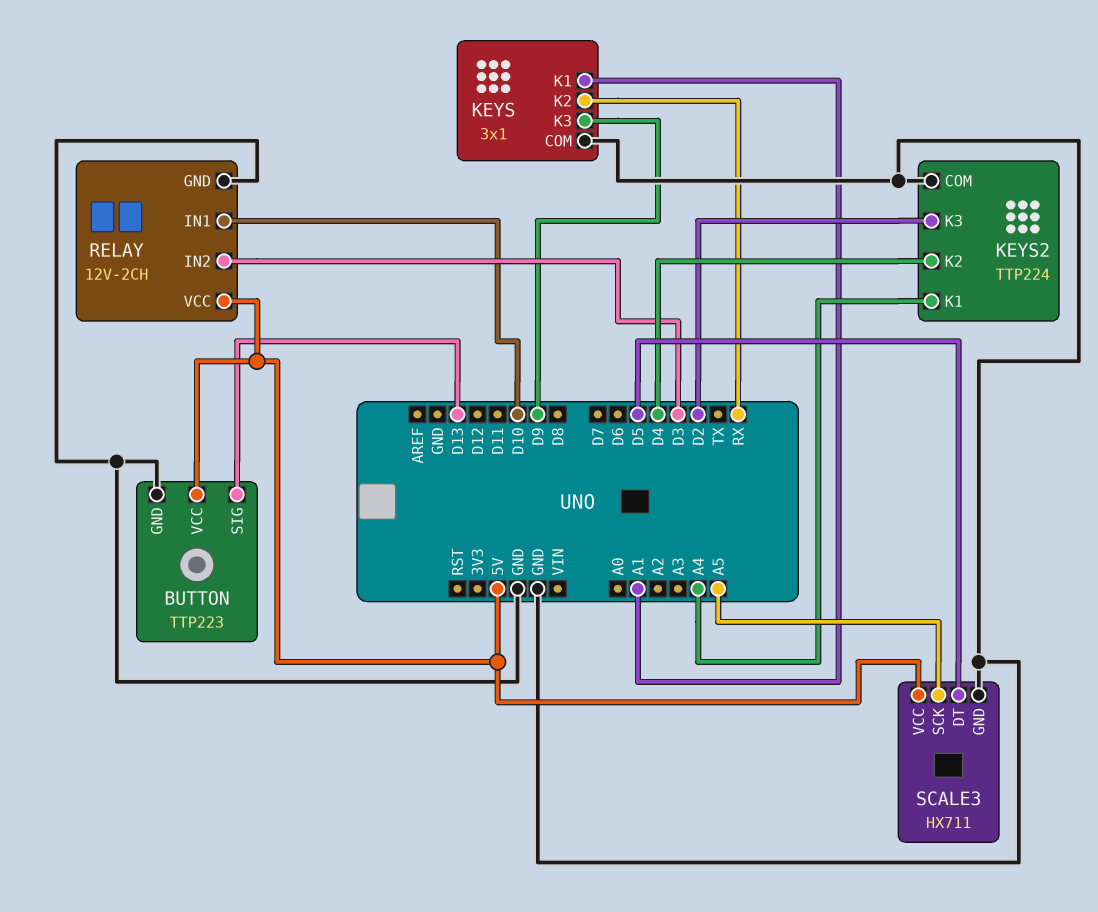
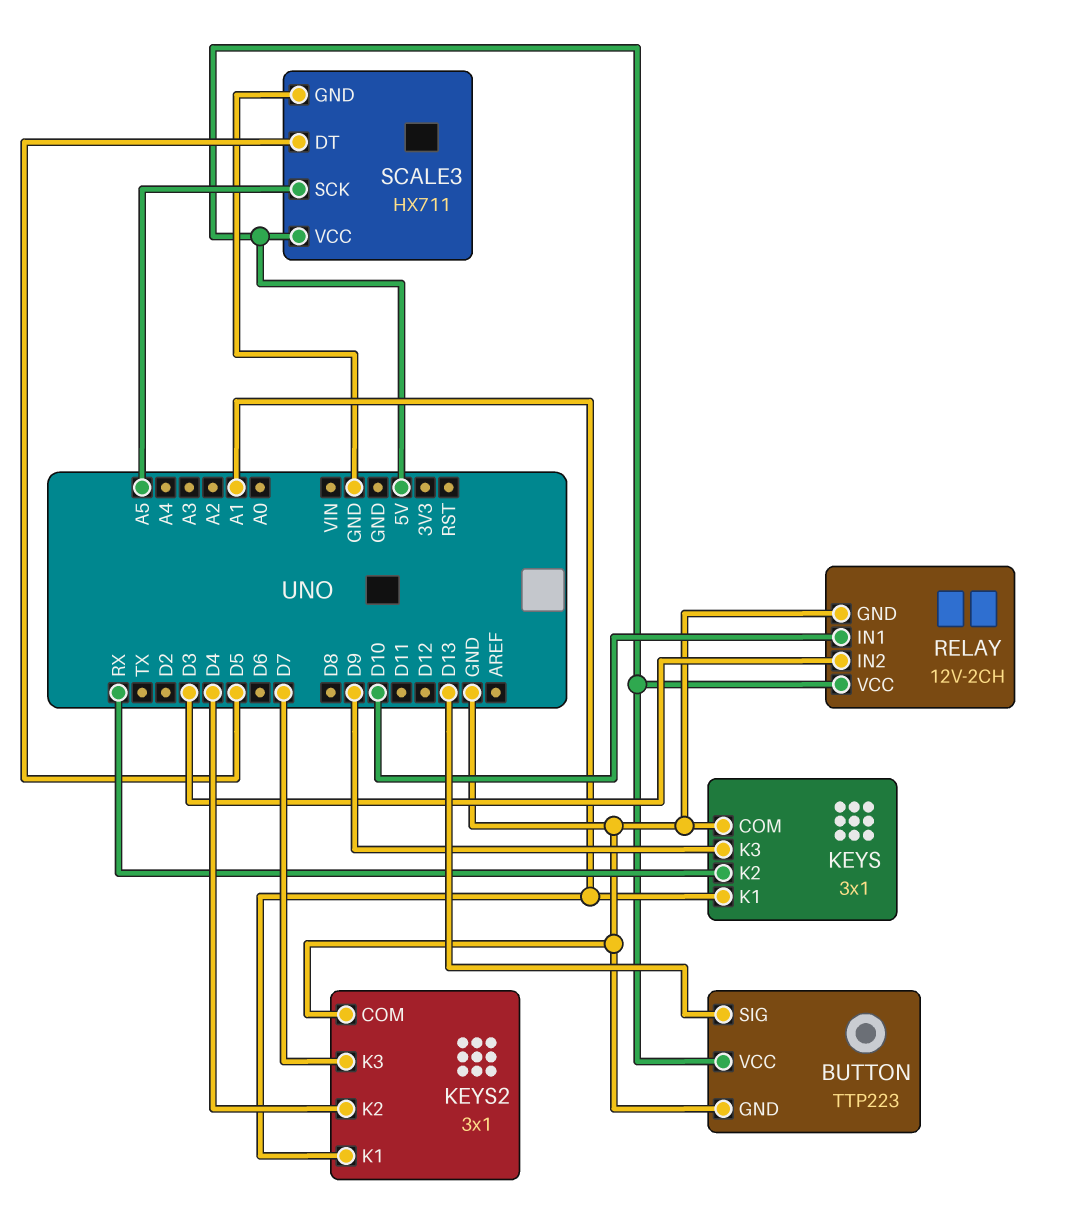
KEYS2: TTP224 -> 3x1
KEYS2 pin K1: A4 -> A1
KEYS2 pin K3: D2 -> D7

